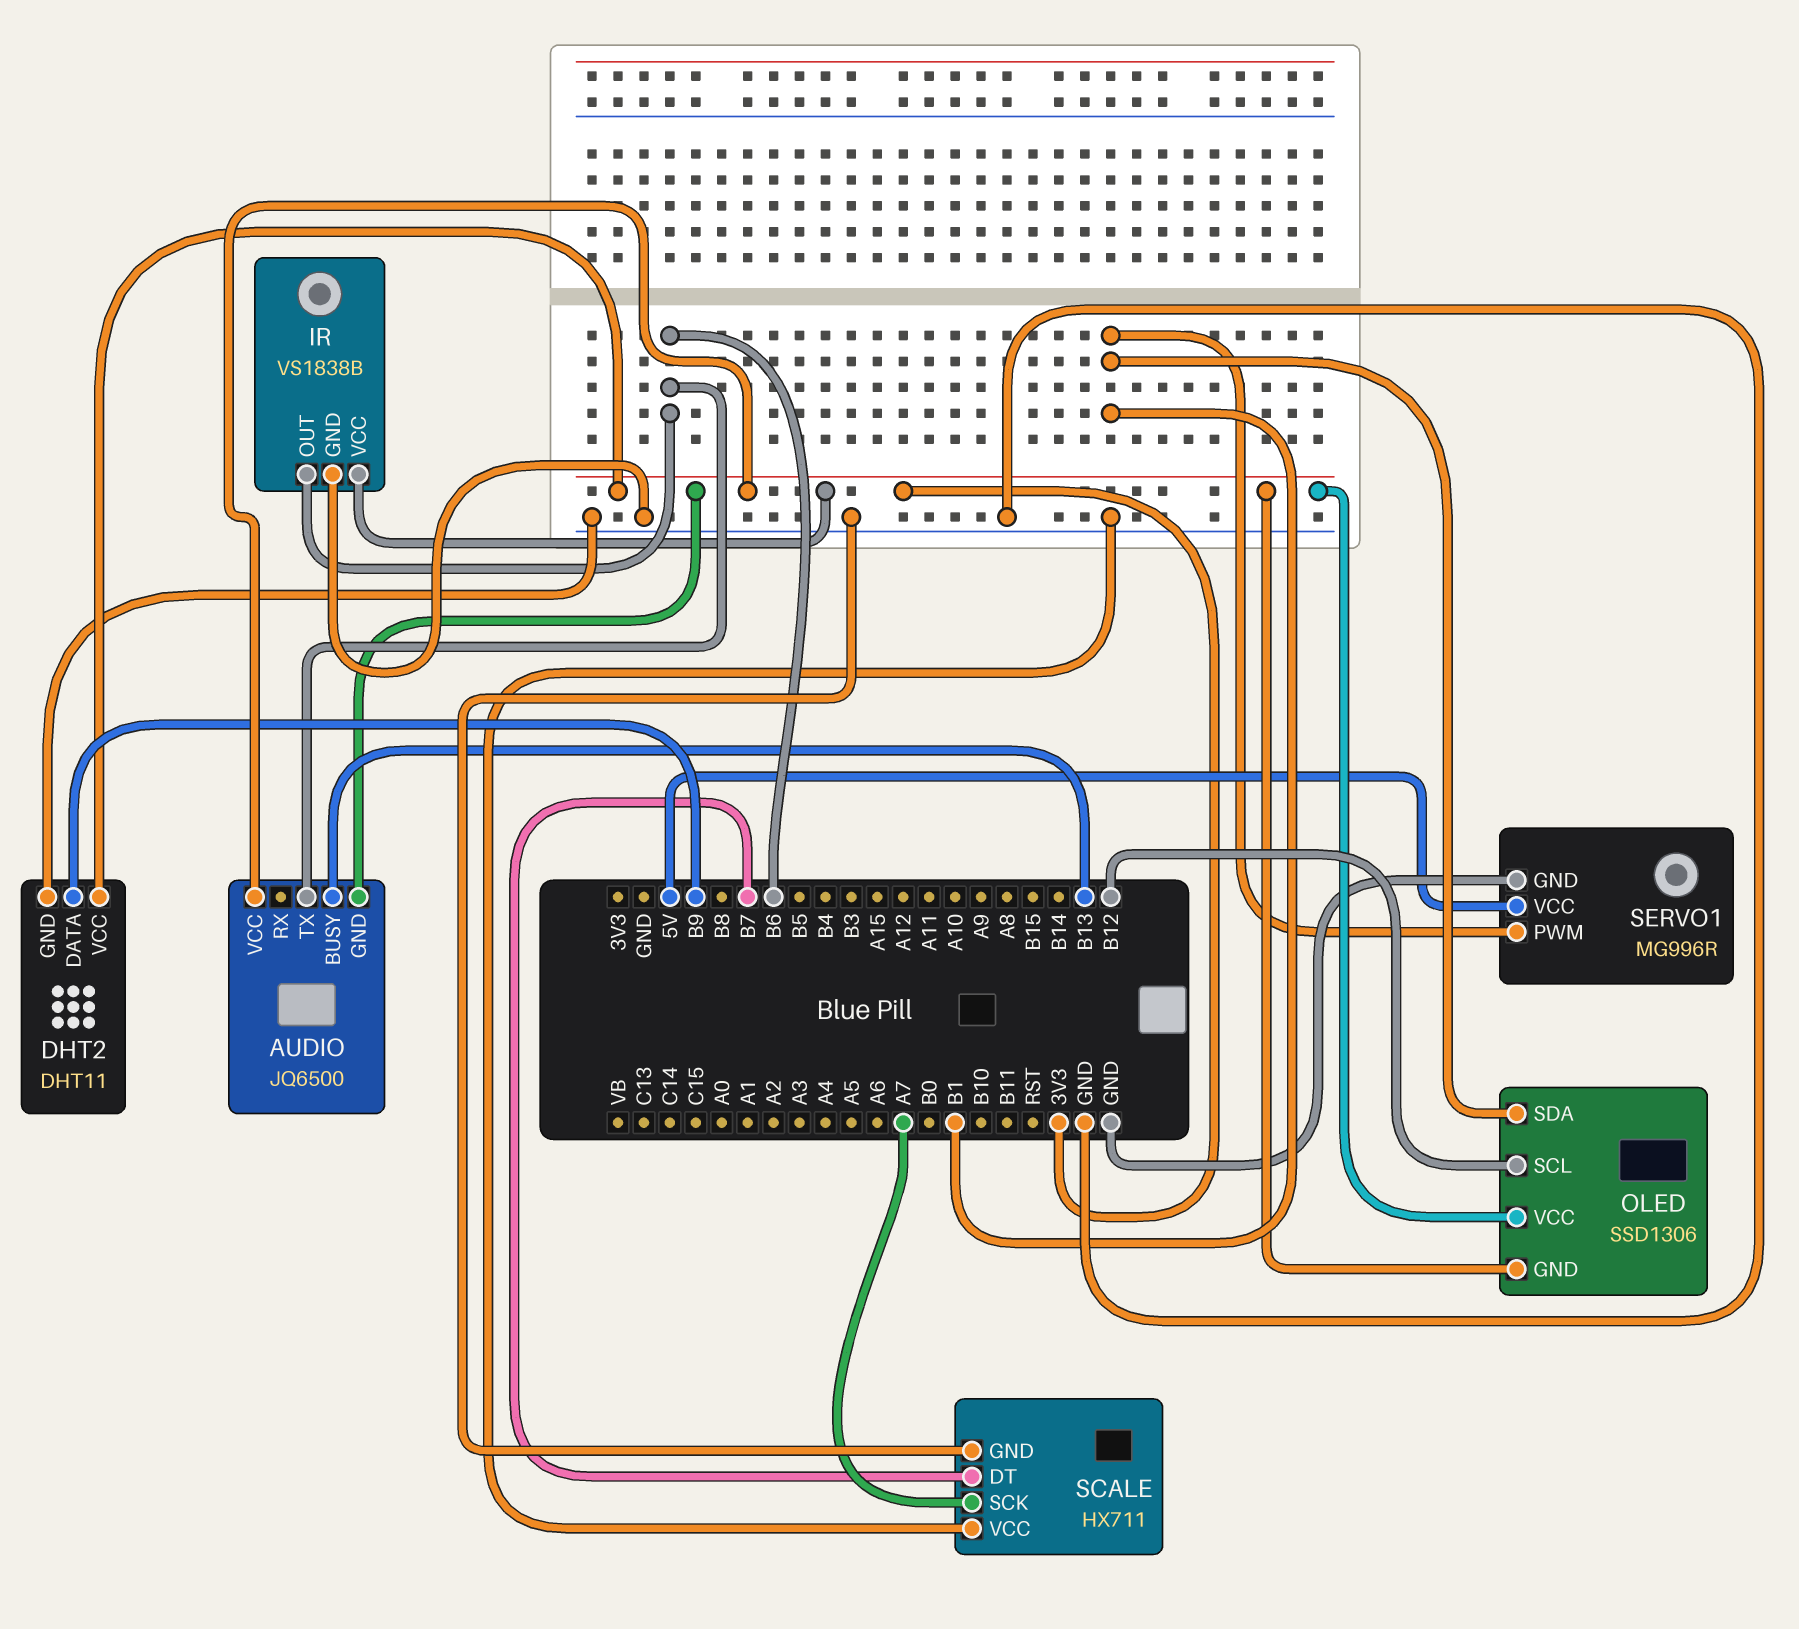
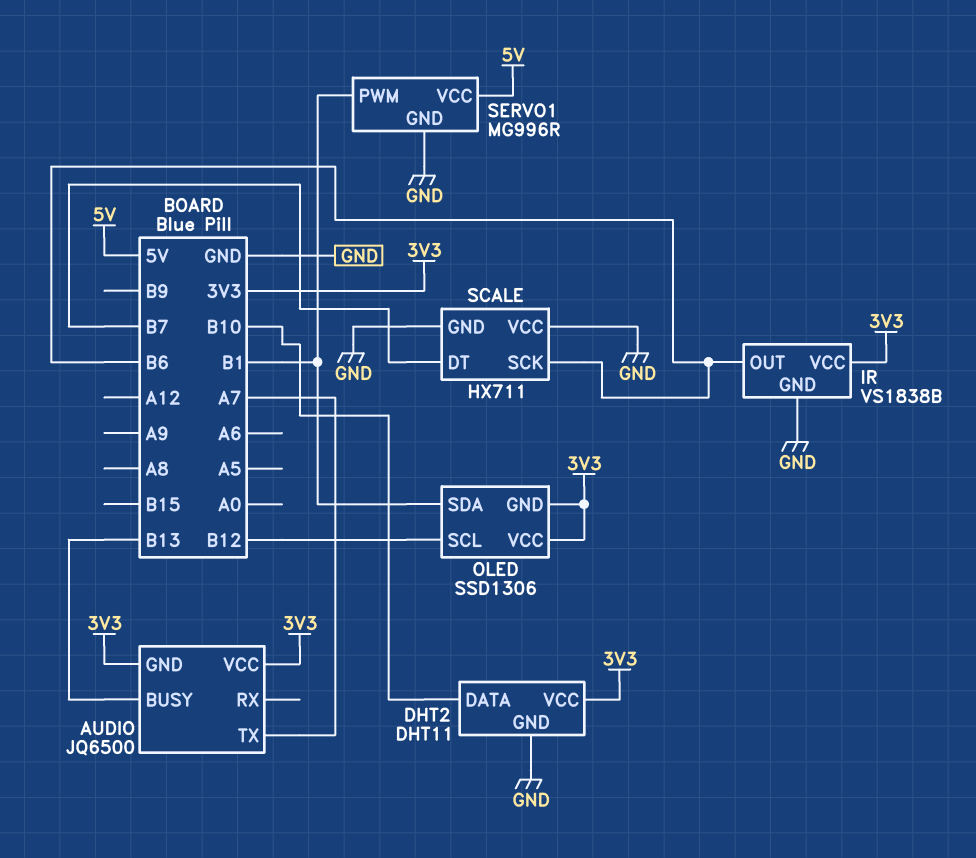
AUDIO pin TX: B6 -> A7
DHT2 pin DATA: B9 -> B10
SCALE pin SCK: A7 -> B6

